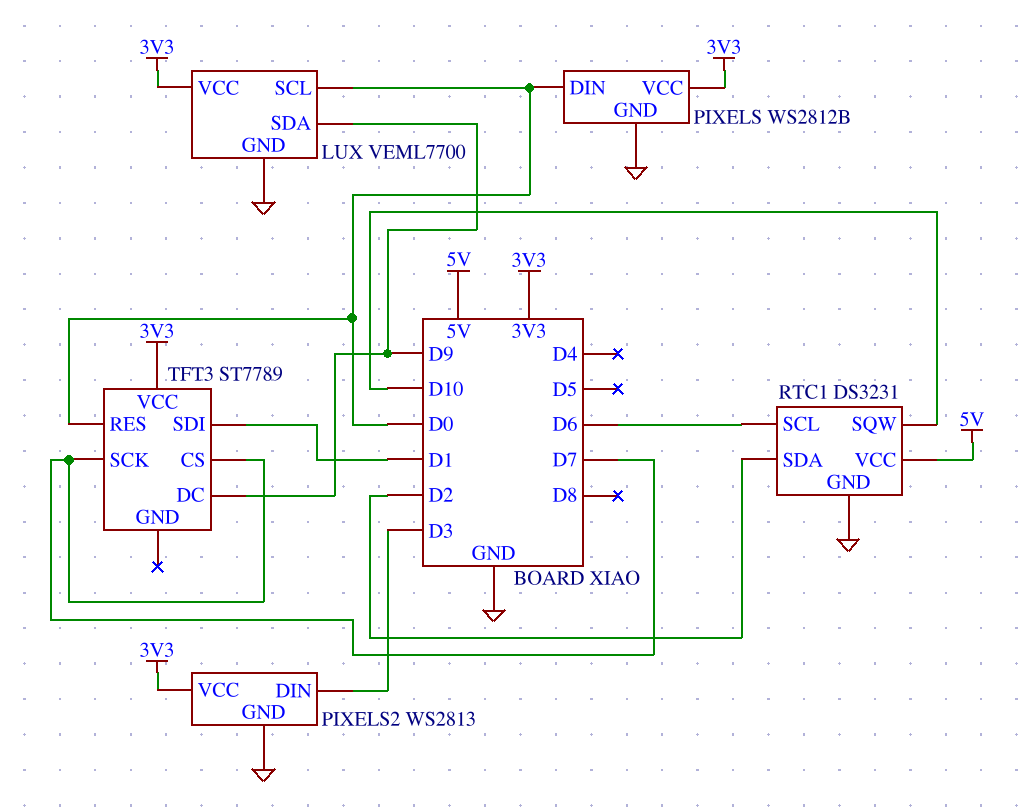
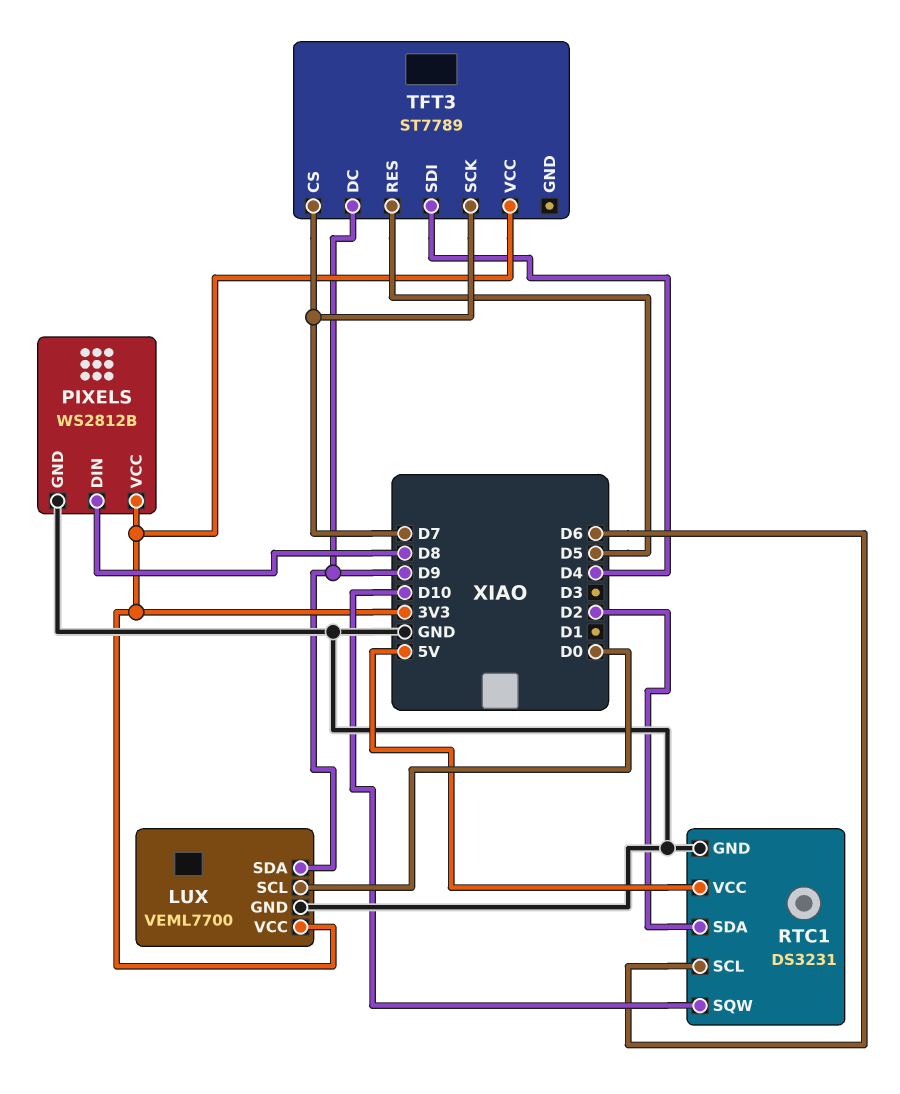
PIXELS pin DIN: D0 -> D8
PIXELS2: WS2813 -> none
PIXELS2 pin DIN: D3 -> none
PIXELS2 pin GND: GND -> none
PIXELS2 pin VCC: 3V3 -> none
TFT3 pin RES: D0 -> D5
TFT3 pin SDI: D1 -> D4

